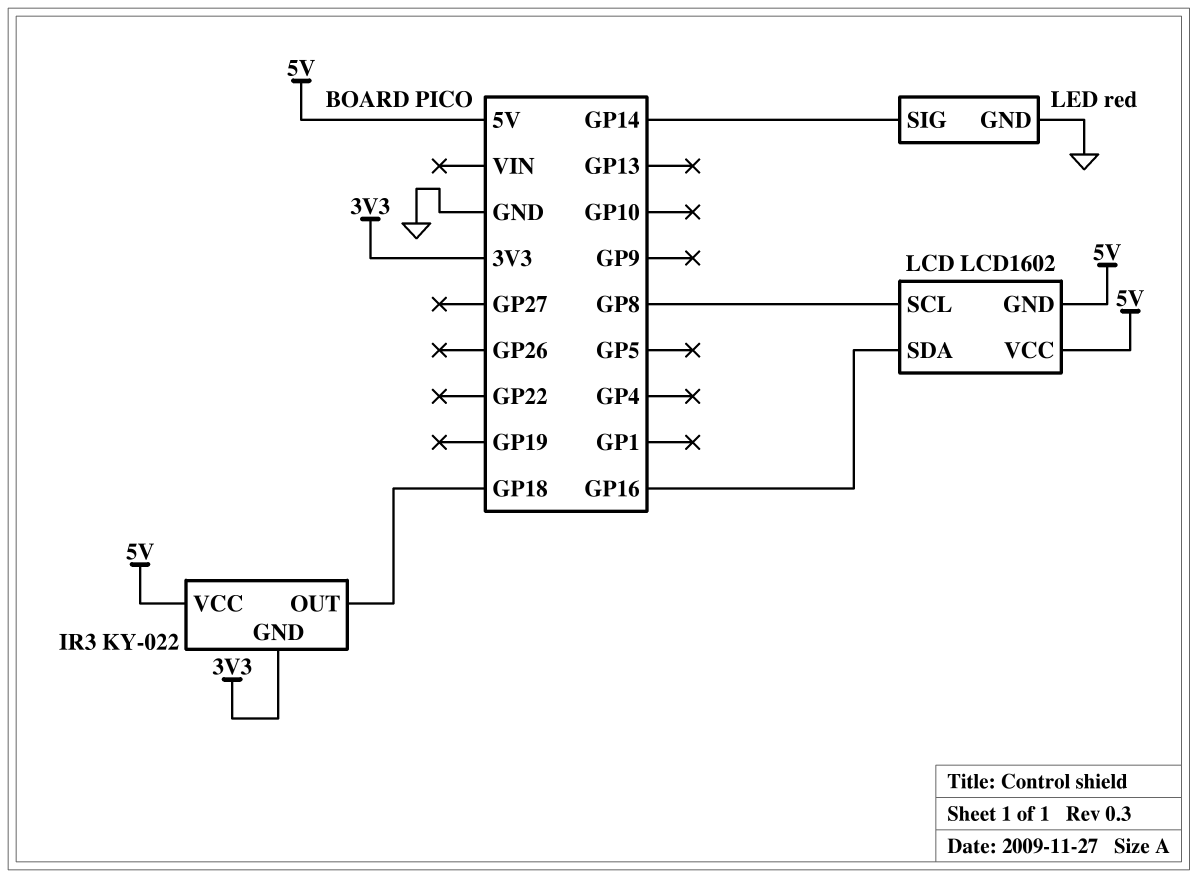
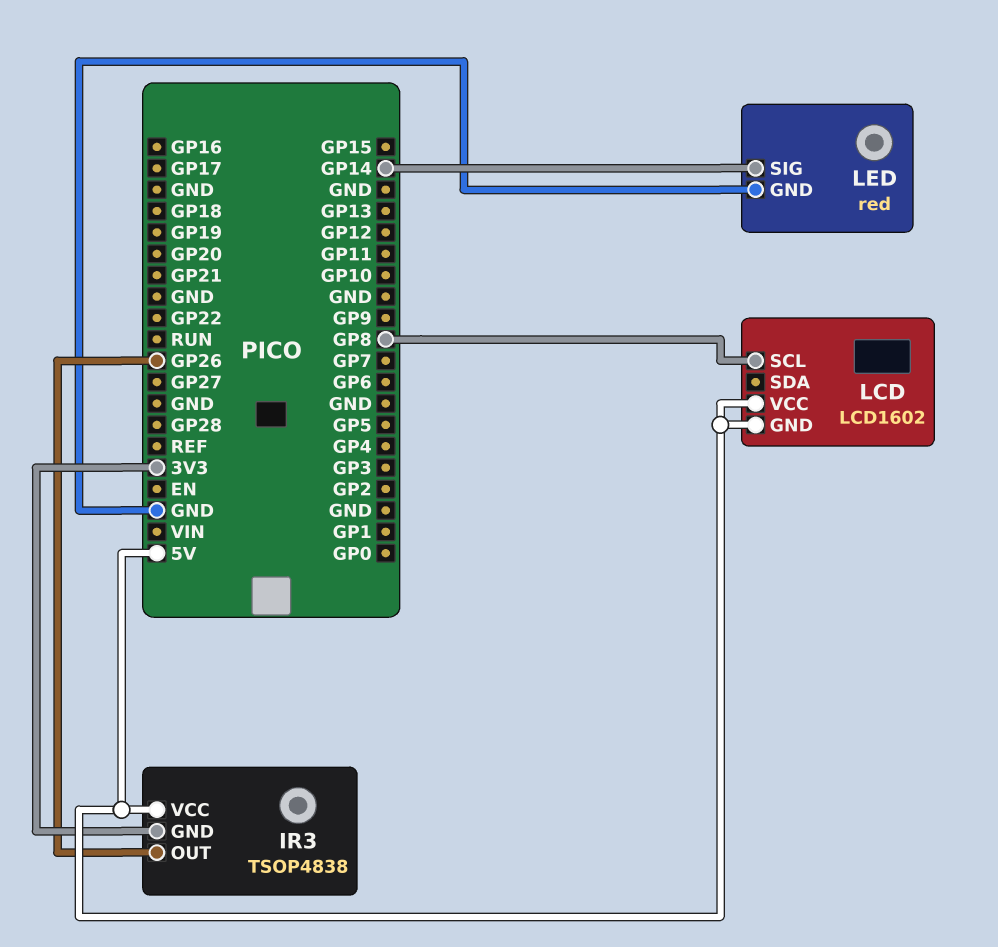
IR3: KY-022 -> TSOP4838
IR3 pin OUT: GP18 -> GP26
LCD pin SDA: GP16 -> none

